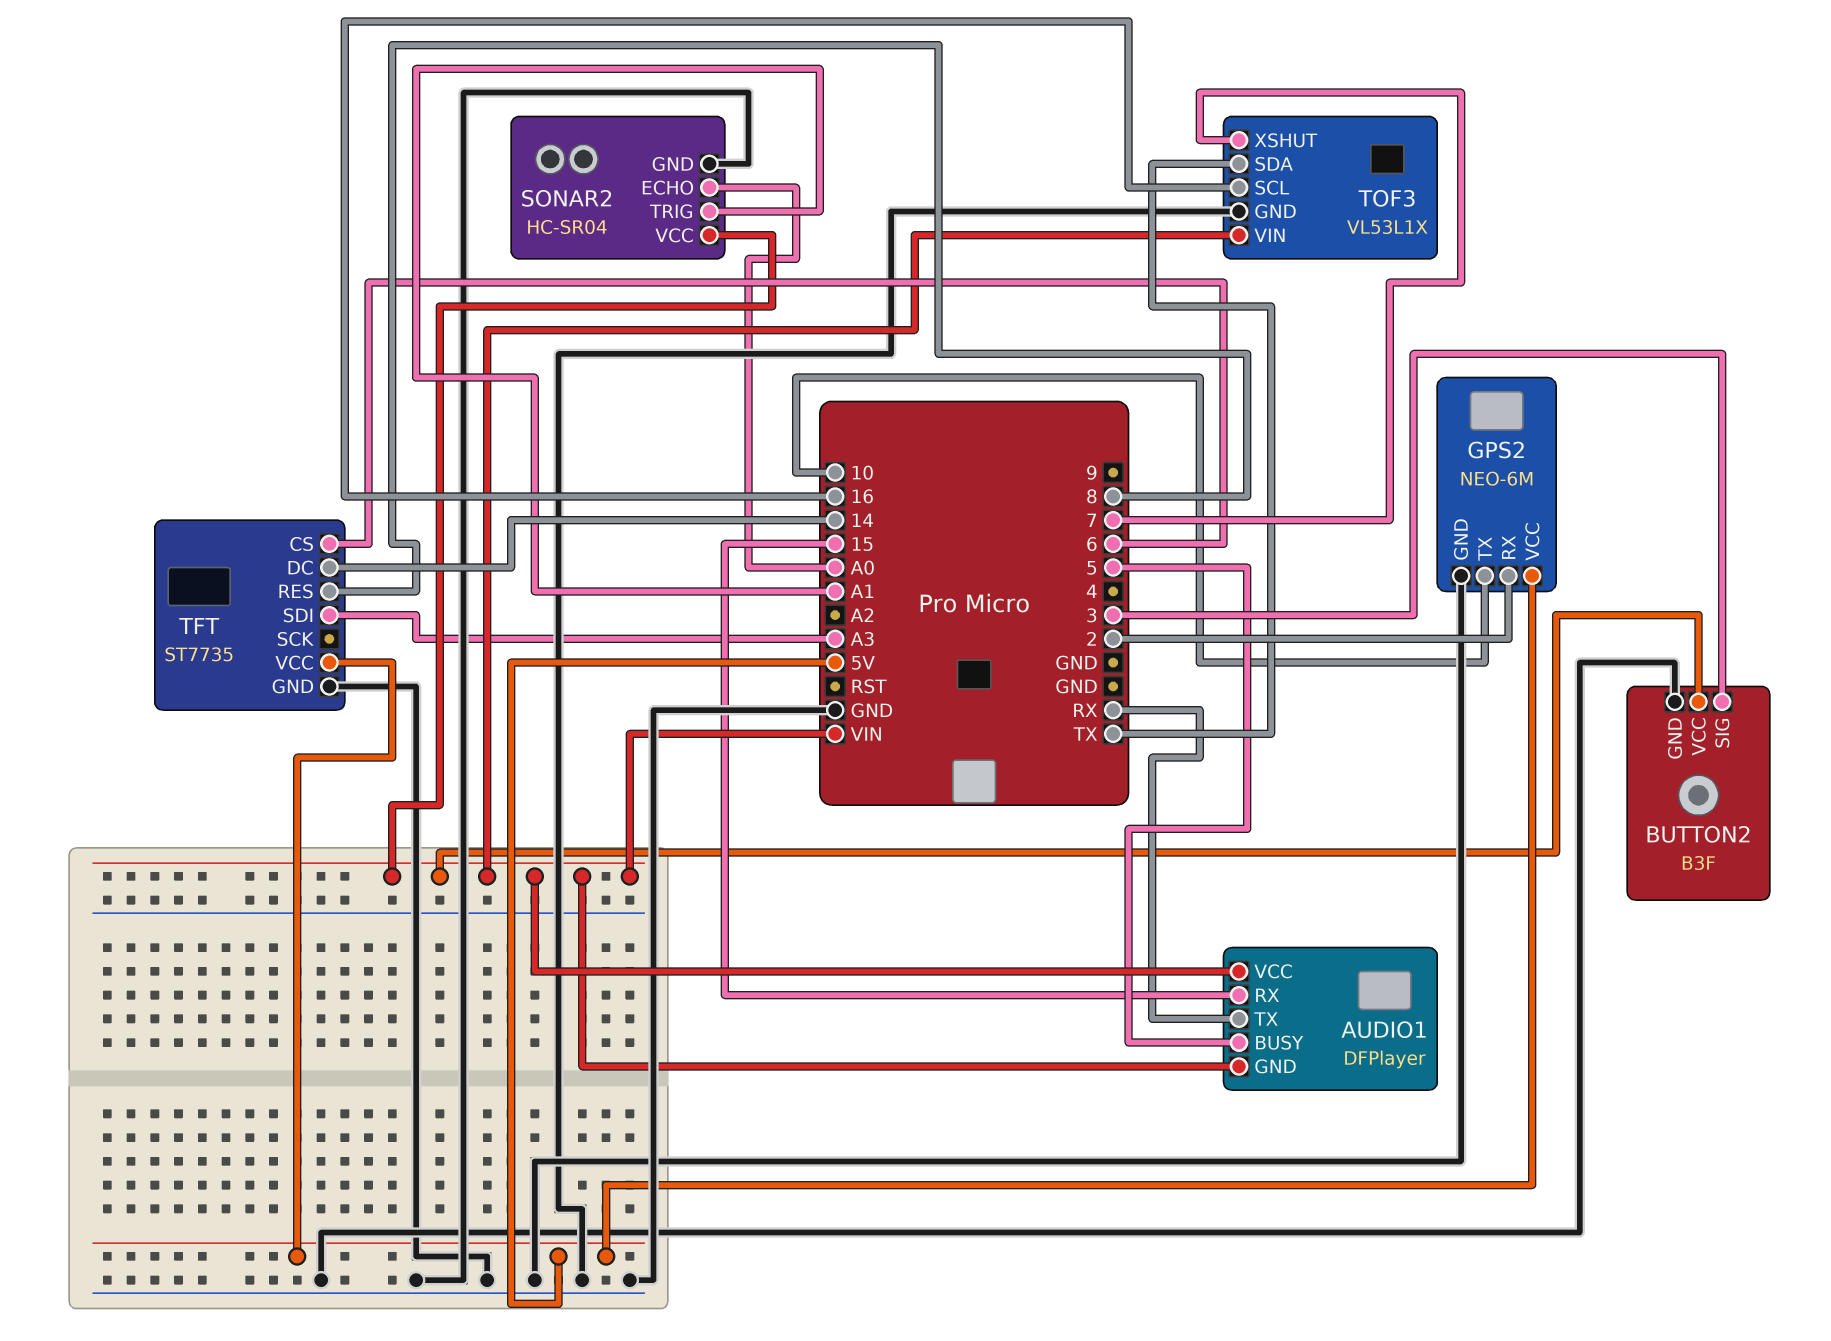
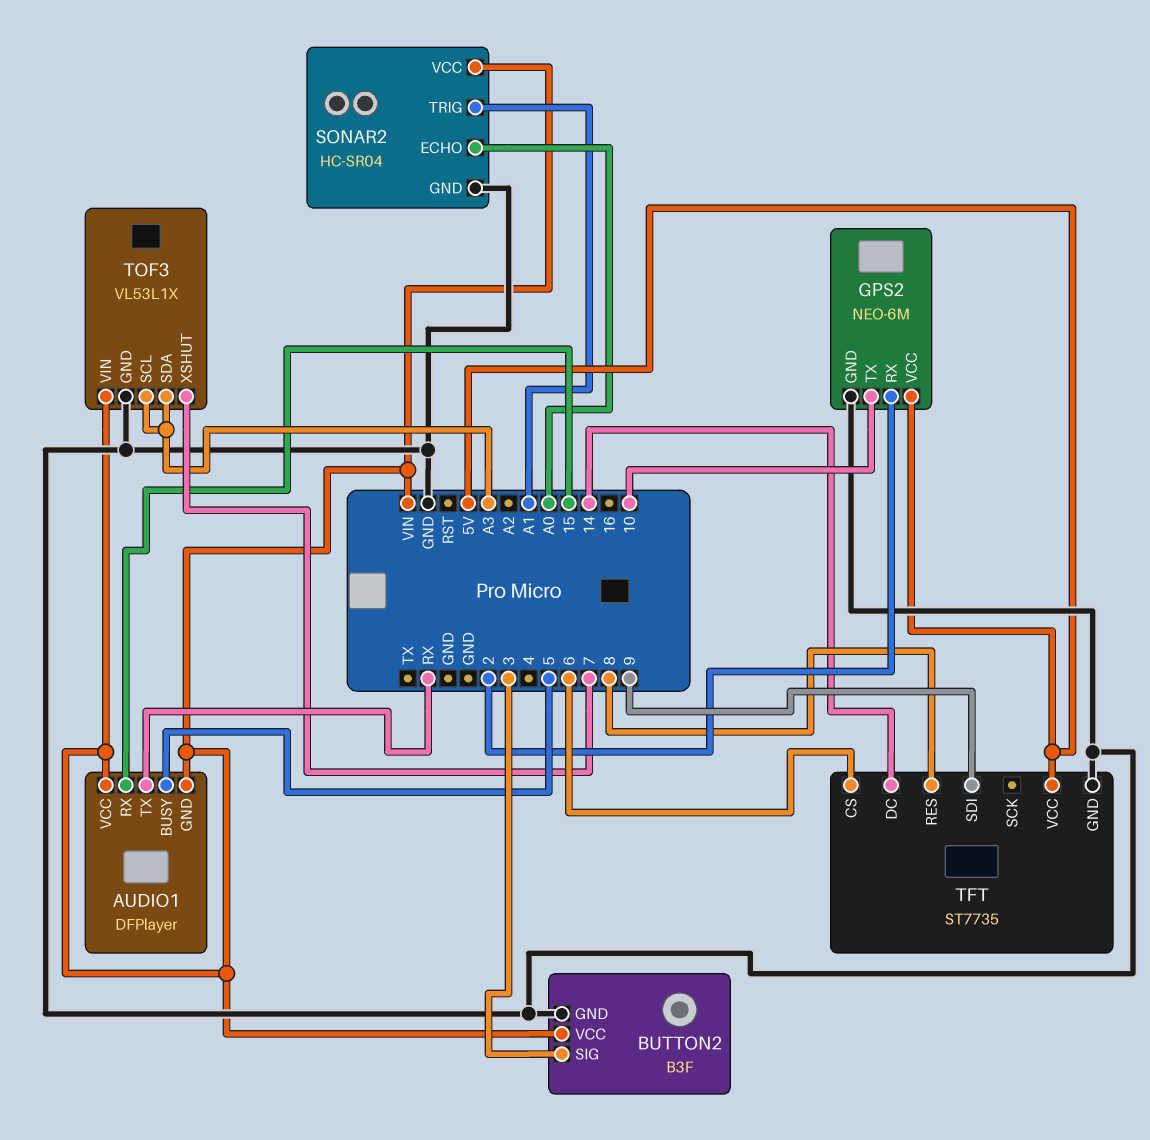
TFT pin SDI: A3 -> 9
TOF3 pin SCL: 16 -> A3
TOF3 pin SDA: TX -> A3

